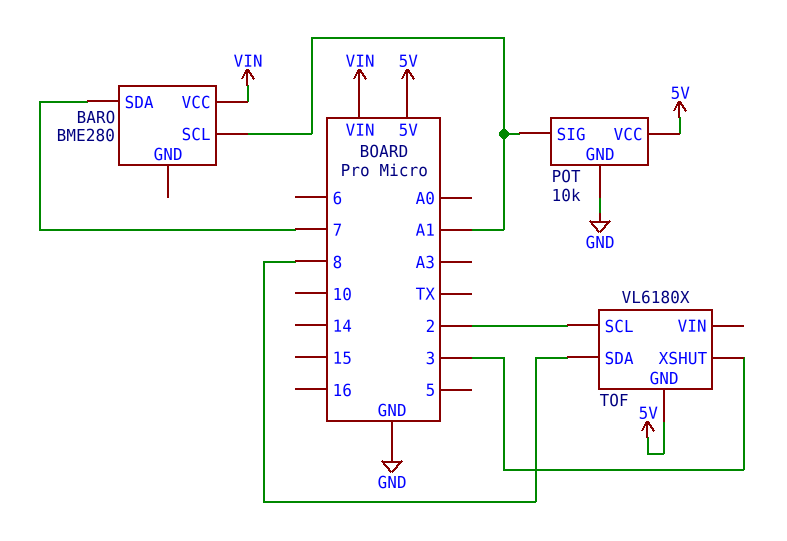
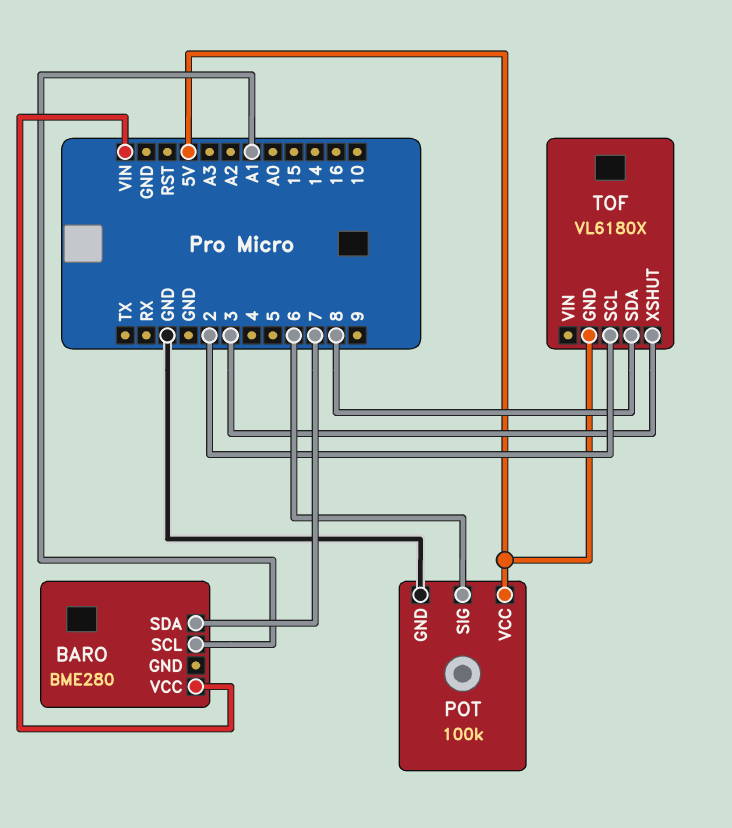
POT: 10k -> 100k
POT pin SIG: A1 -> 6

